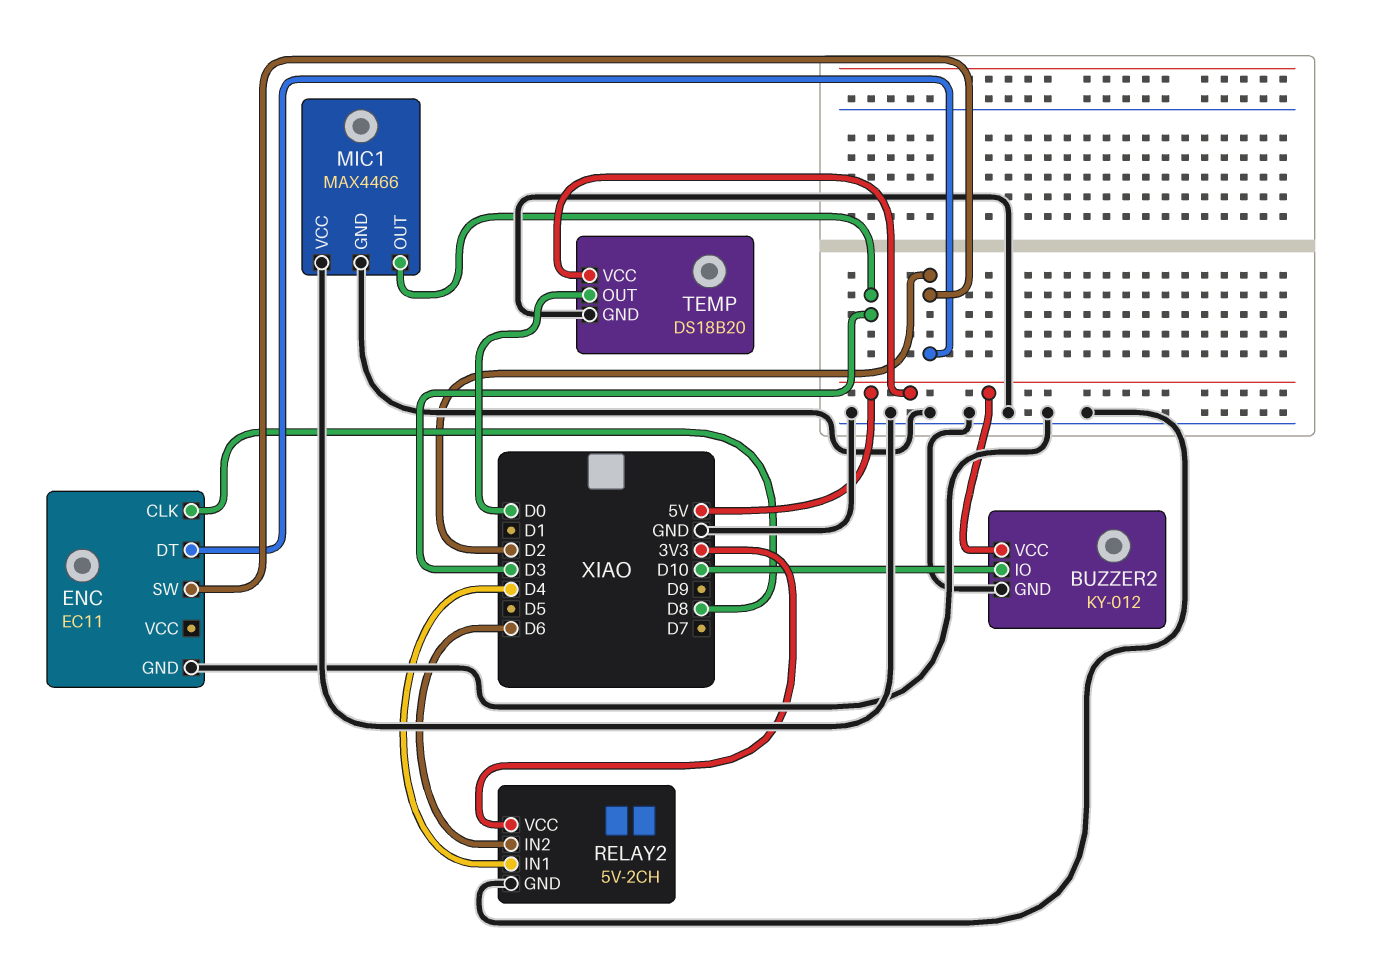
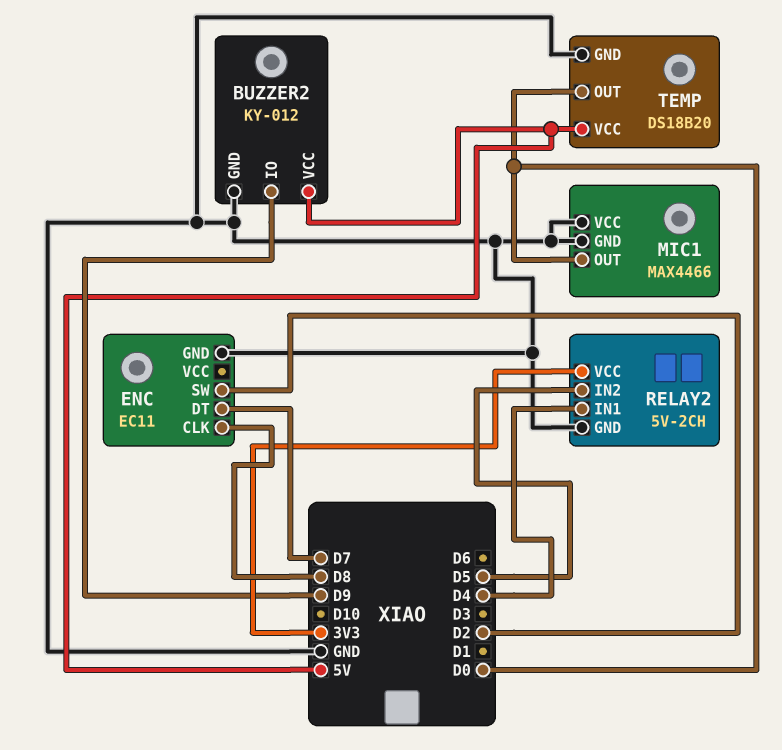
BUZZER2 pin IO: D10 -> D9
ENC pin DT: D2 -> D7
MIC1 pin OUT: D3 -> D0
RELAY2 pin IN2: D6 -> D5

